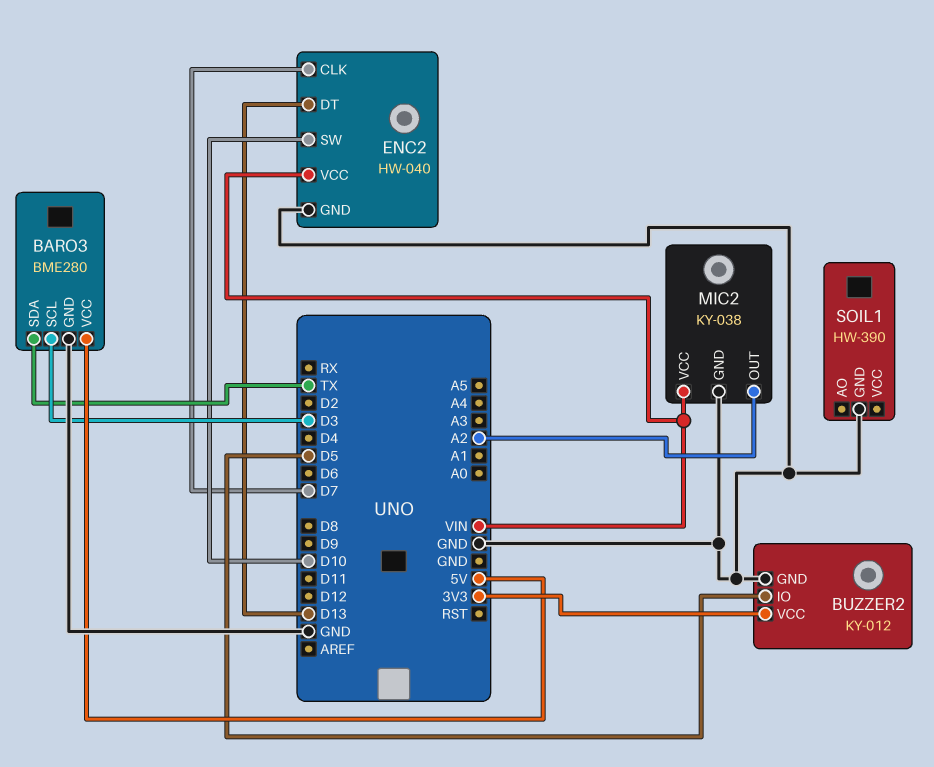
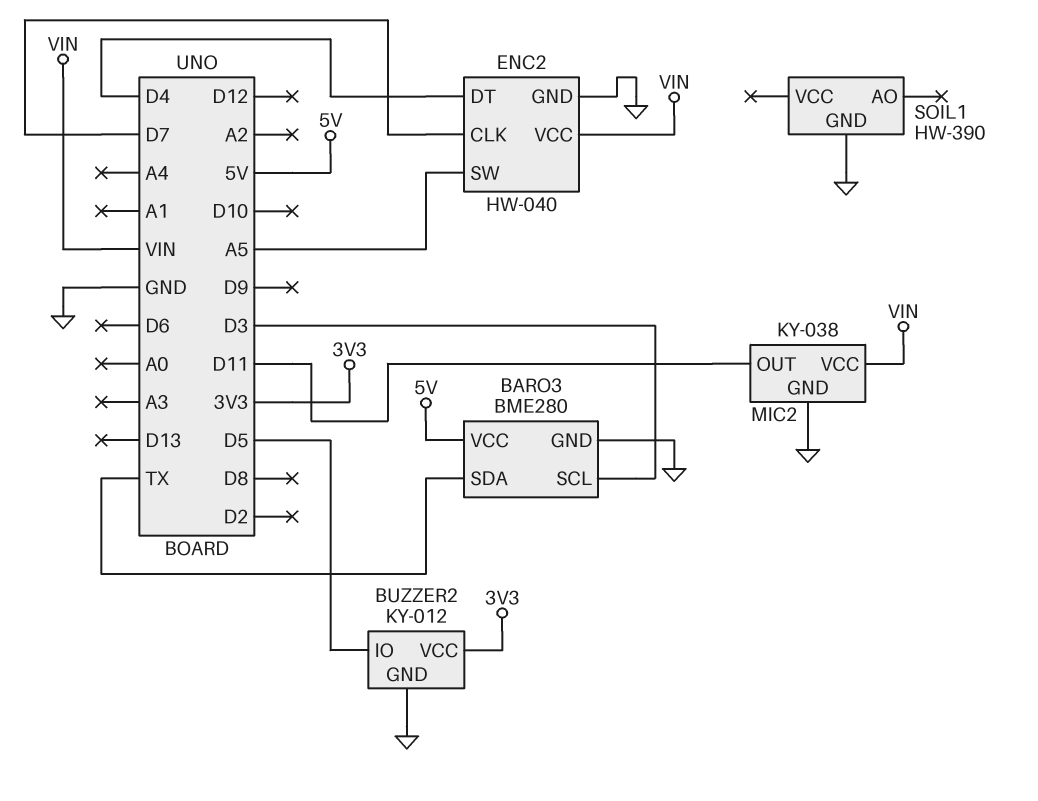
ENC2 pin DT: D13 -> D4
ENC2 pin SW: D10 -> A5
MIC2 pin OUT: A2 -> D11

